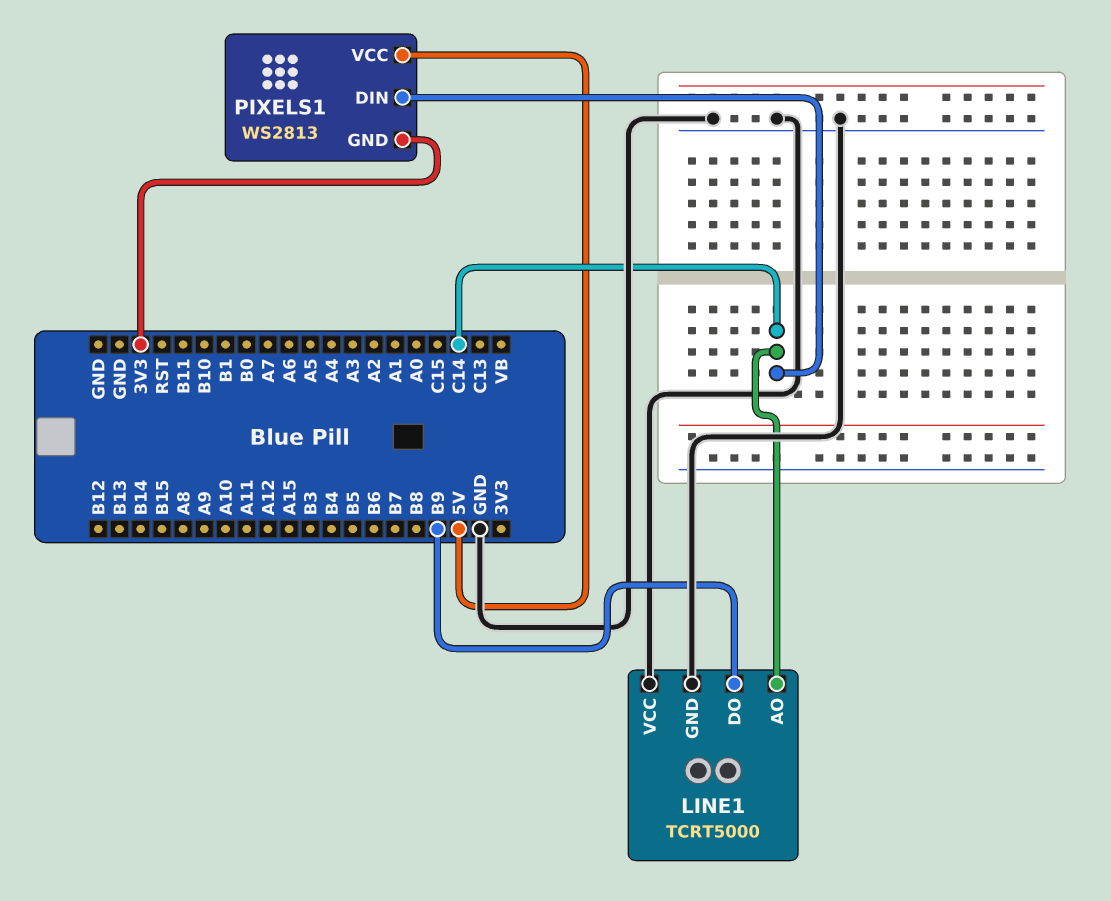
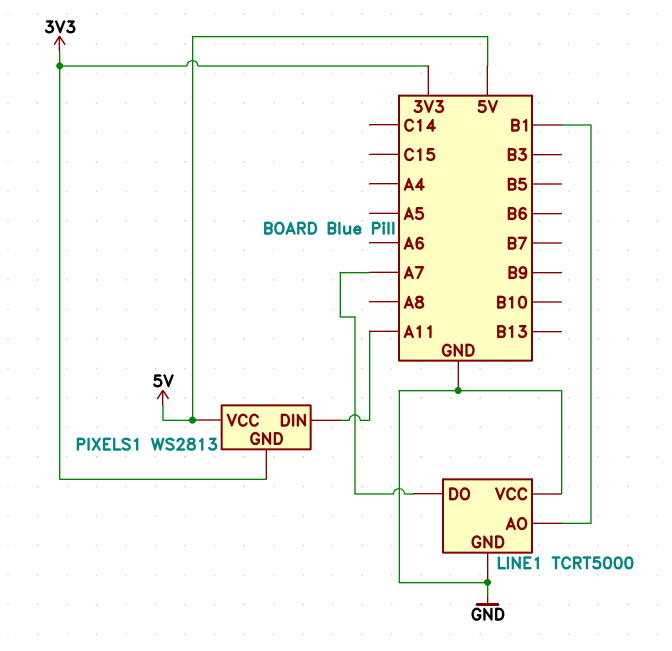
LINE1 pin AO: C14 -> B1
LINE1 pin DO: B9 -> A7
PIXELS1 pin DIN: C14 -> A11

